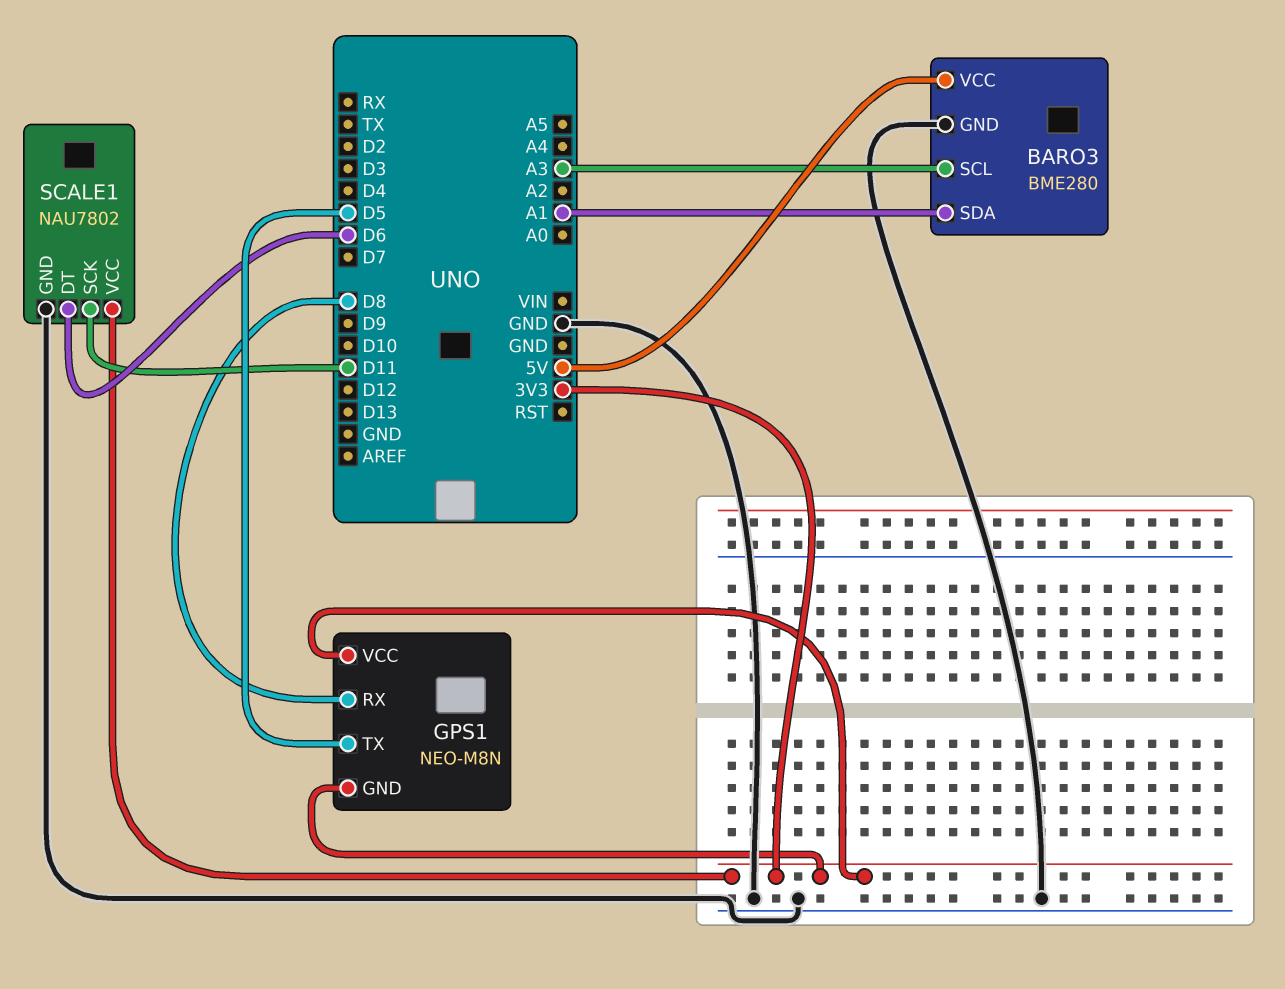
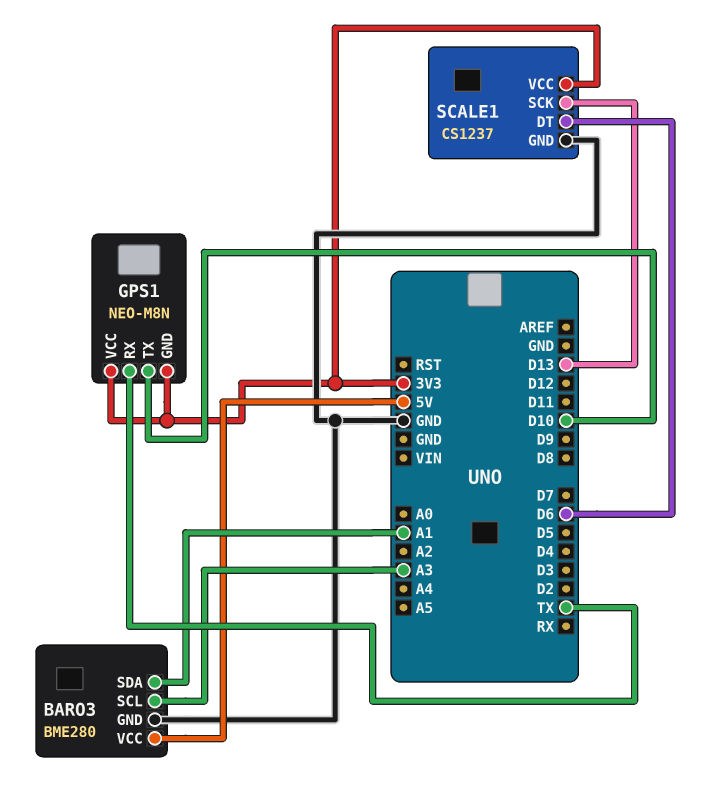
GPS1 pin RX: D8 -> TX
GPS1 pin TX: D5 -> D10
SCALE1: NAU7802 -> CS1237
SCALE1 pin SCK: D11 -> D13

